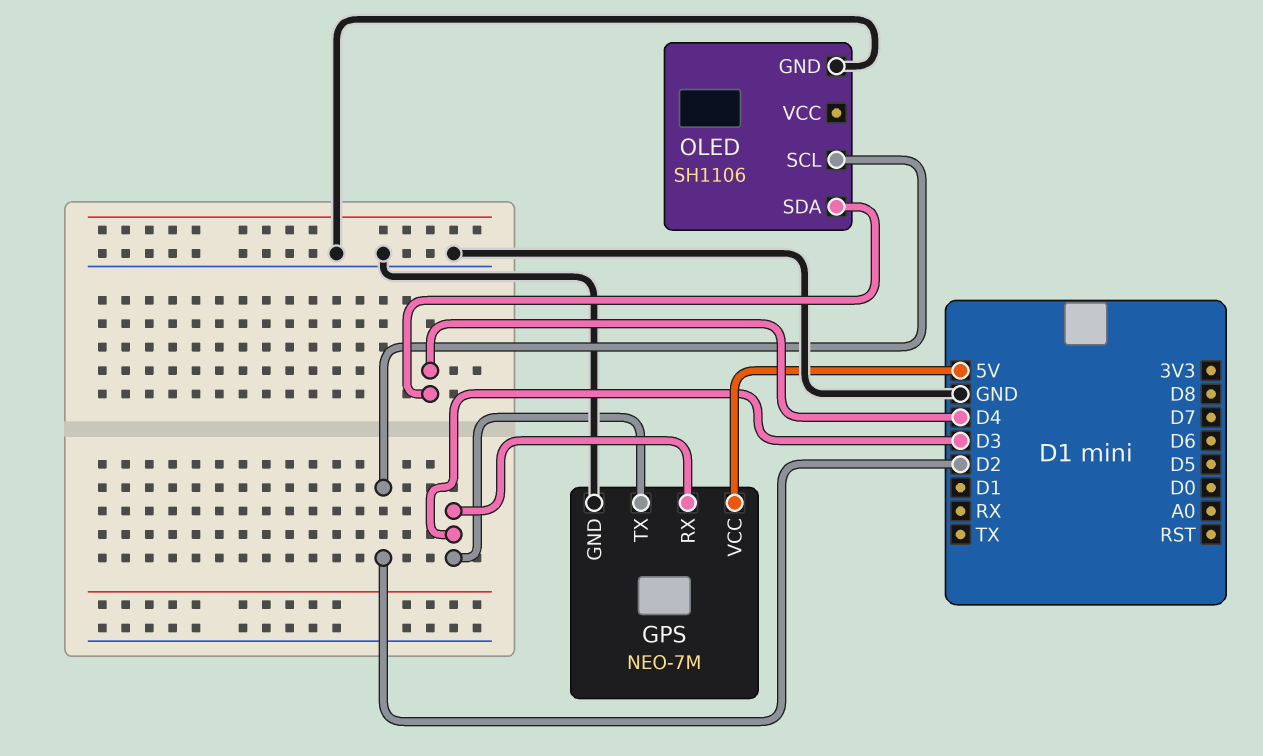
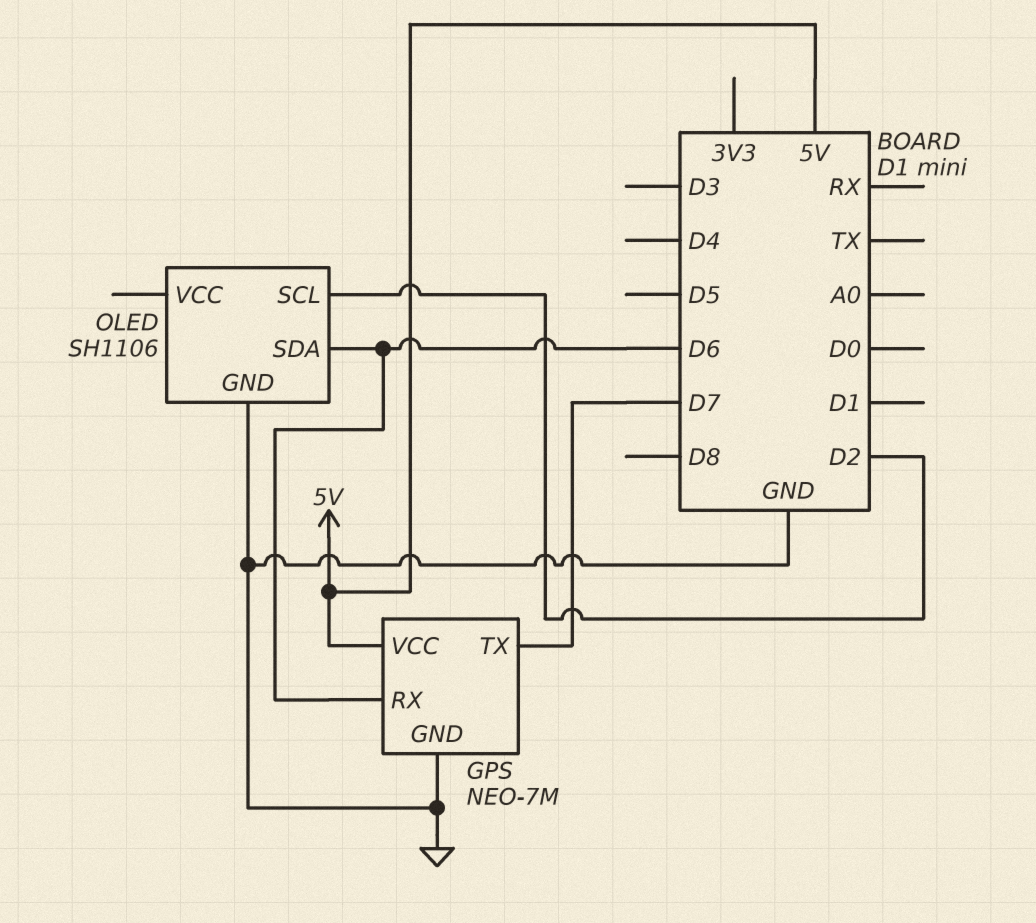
GPS pin RX: D3 -> D6
GPS pin TX: D3 -> D7
OLED pin SDA: D4 -> D6

